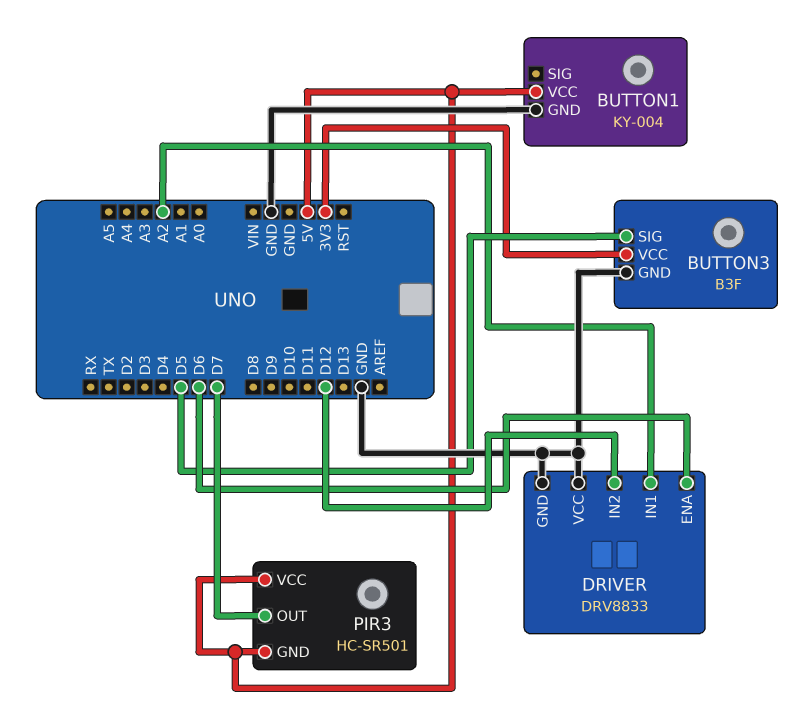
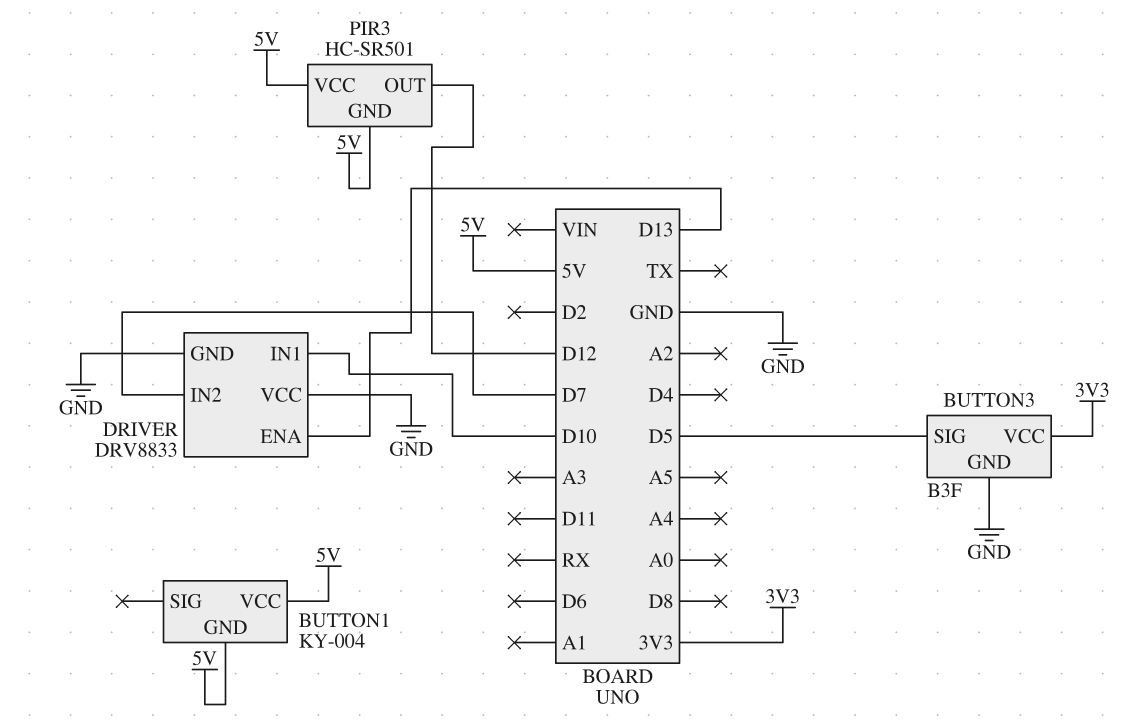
BUTTON1 pin GND: GND -> 5V
DRIVER pin ENA: D6 -> D13
DRIVER pin IN1: A2 -> D10
DRIVER pin IN2: D12 -> D7
PIR3 pin OUT: D7 -> D12

